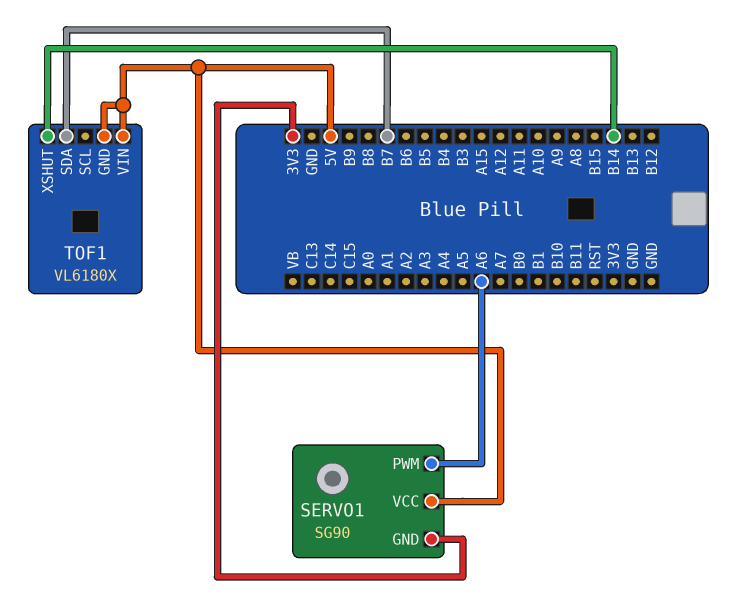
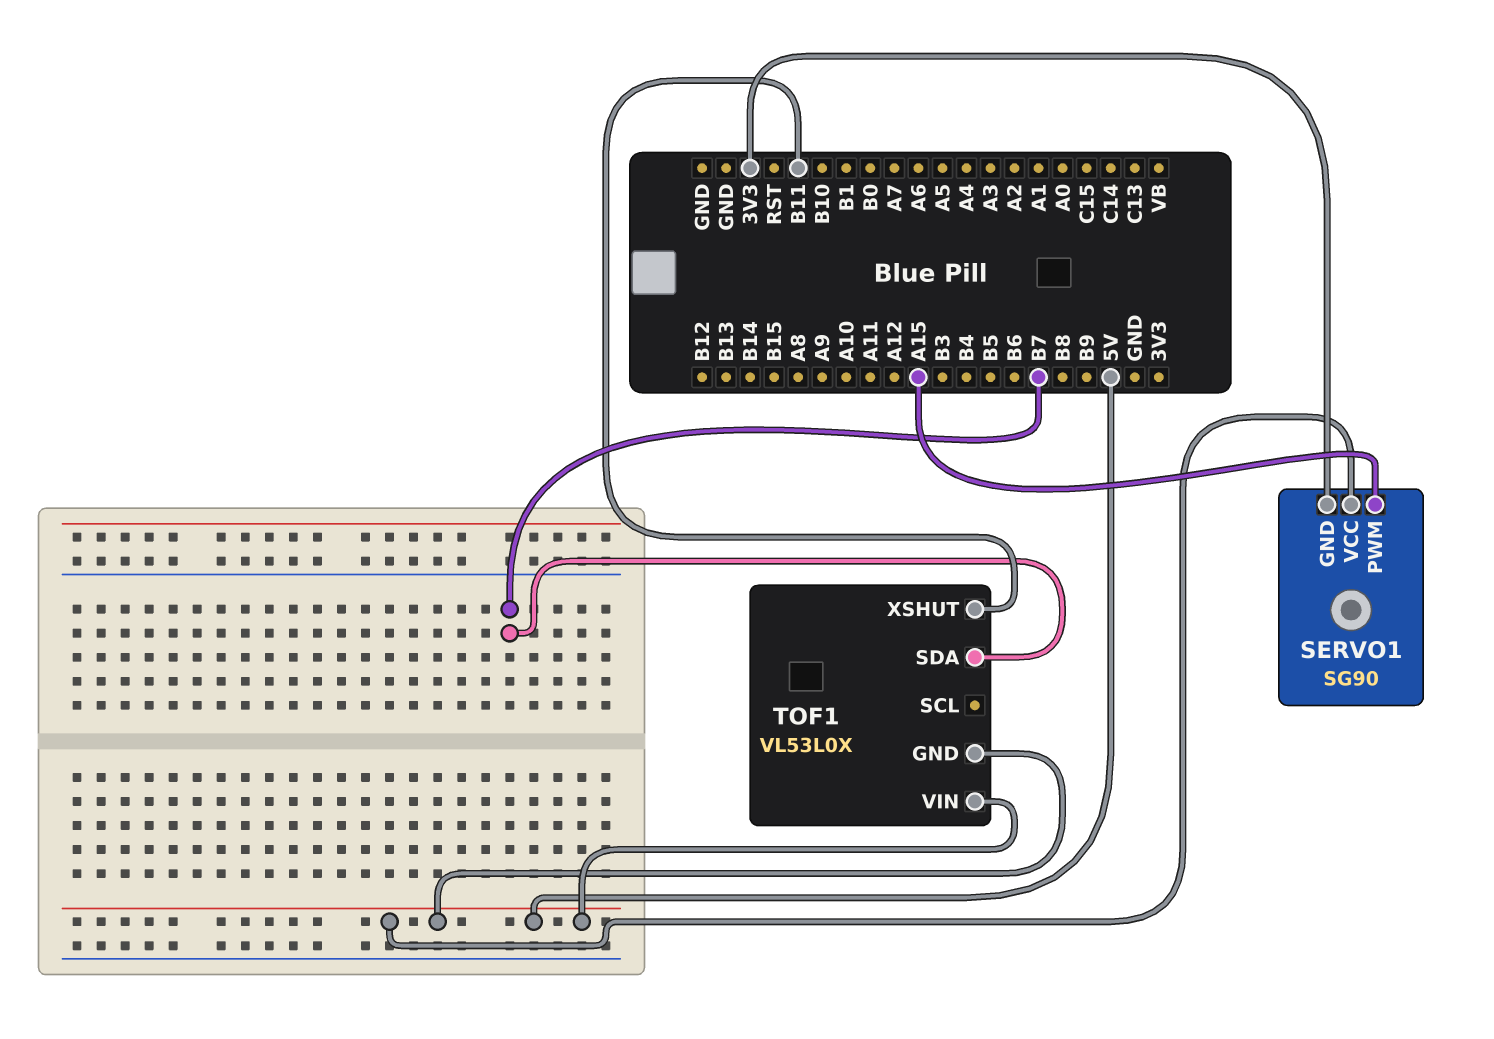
SERVO1 pin PWM: A6 -> A15
TOF1: VL6180X -> VL53L0X
TOF1 pin XSHUT: B14 -> B11

